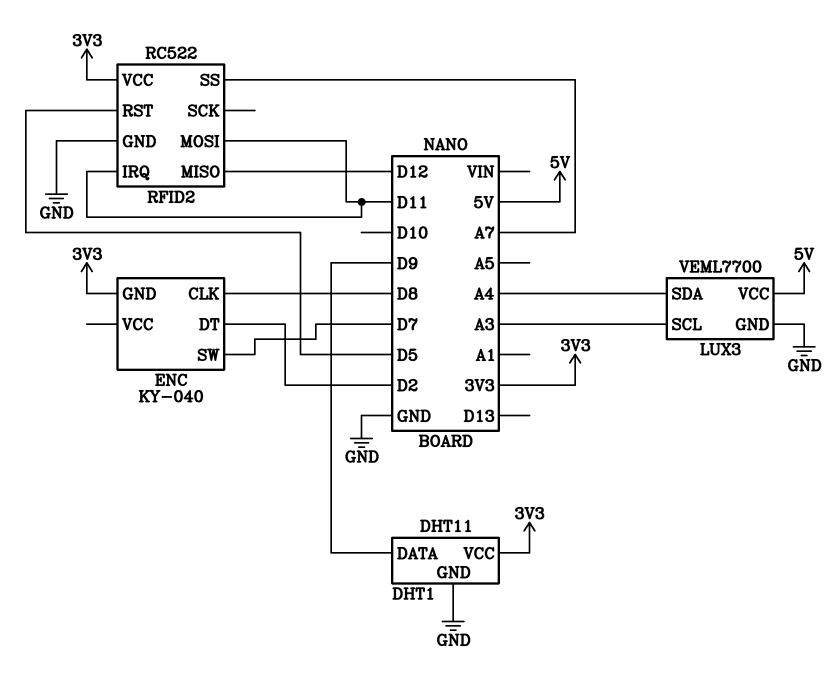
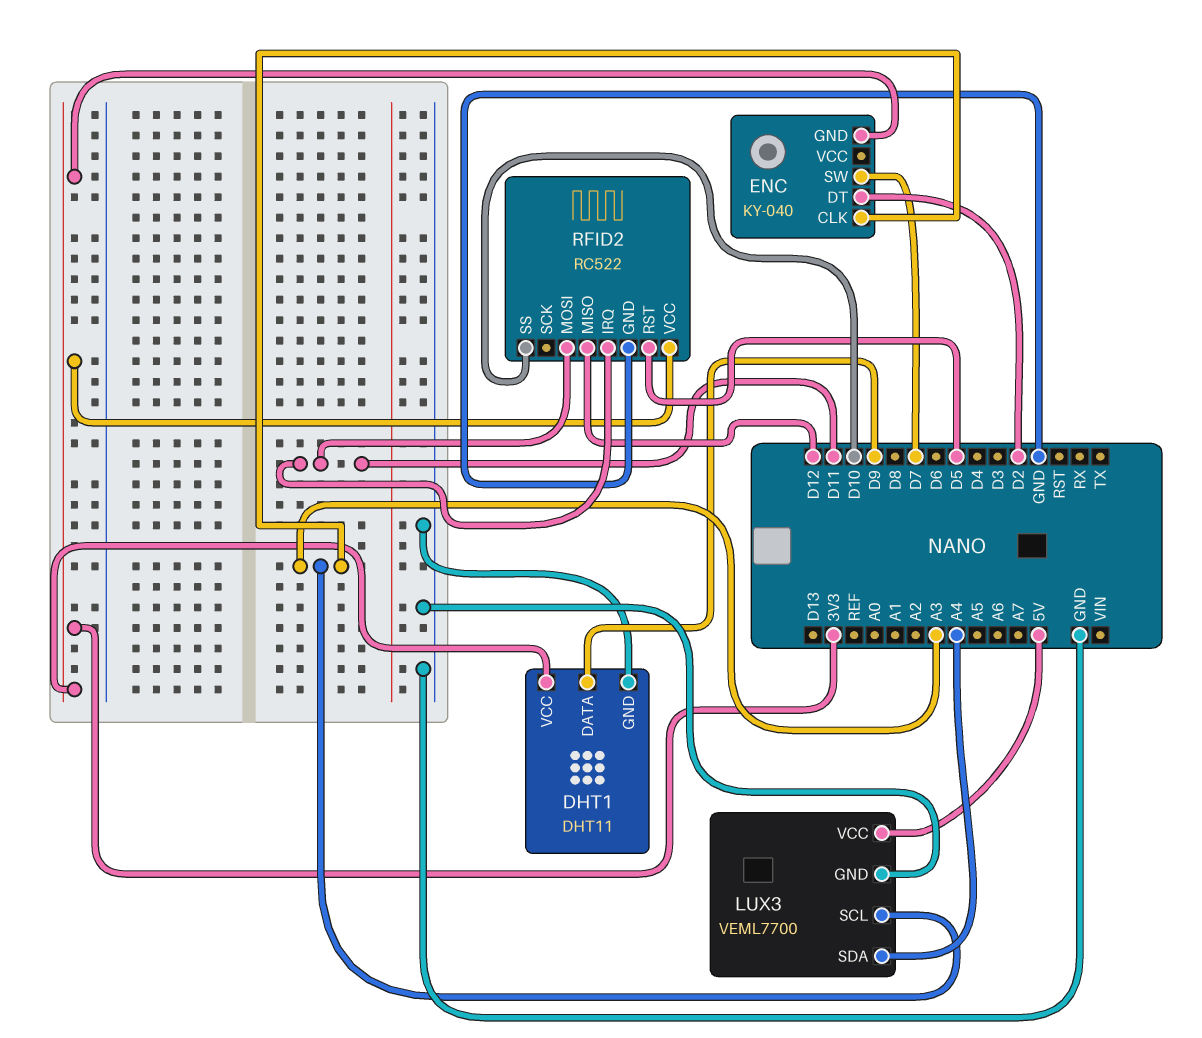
ENC pin CLK: D8 -> A3
RFID2 pin SS: A7 -> D10

